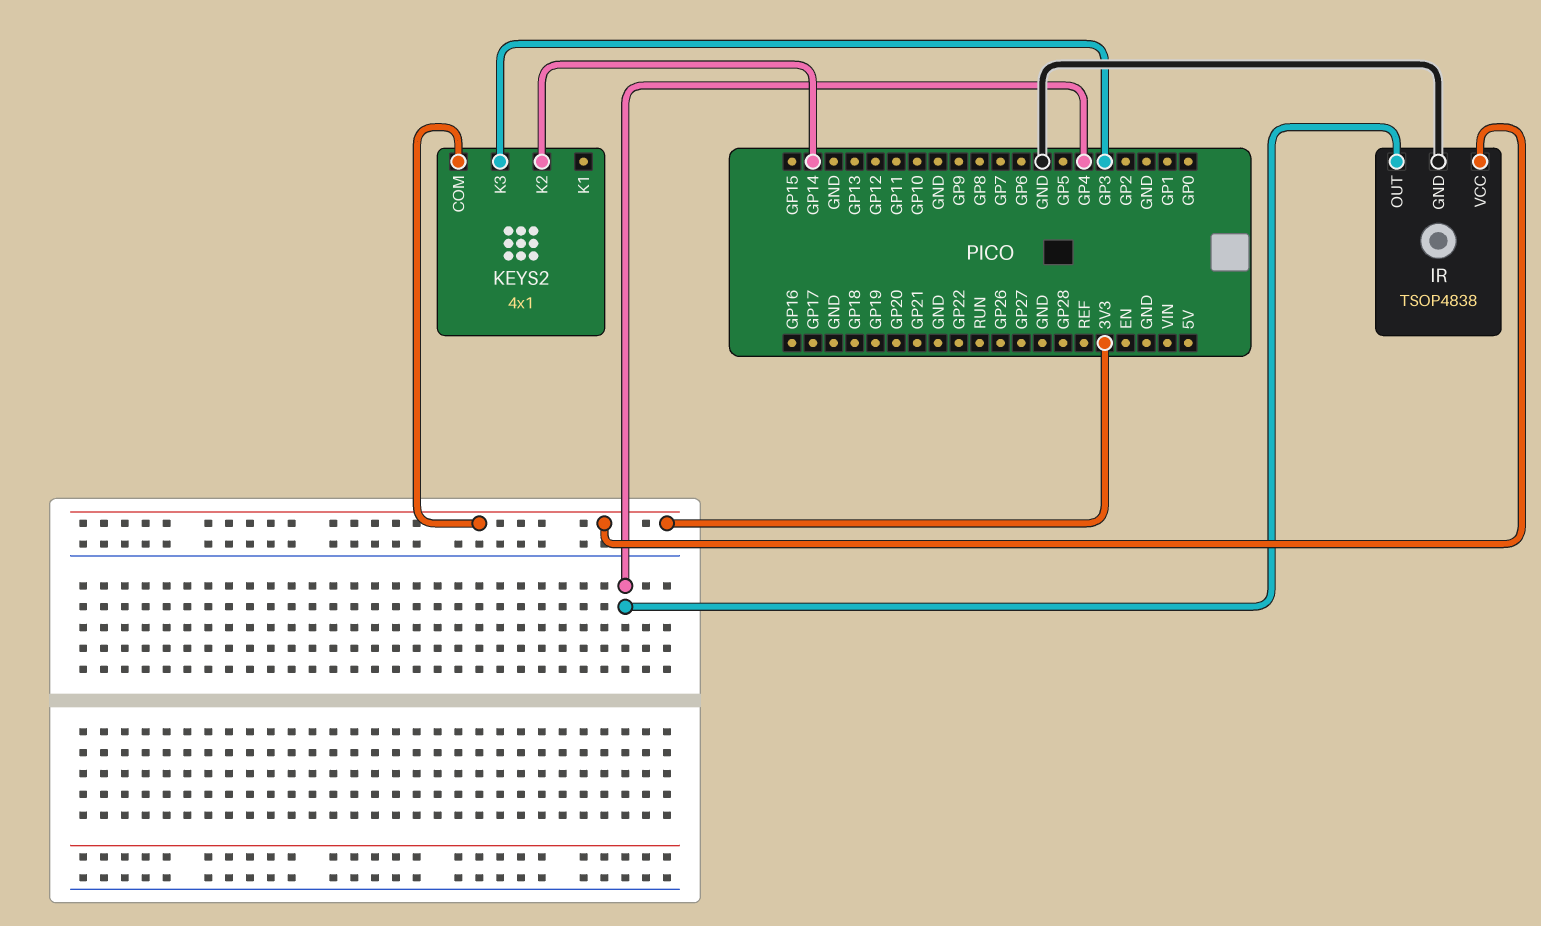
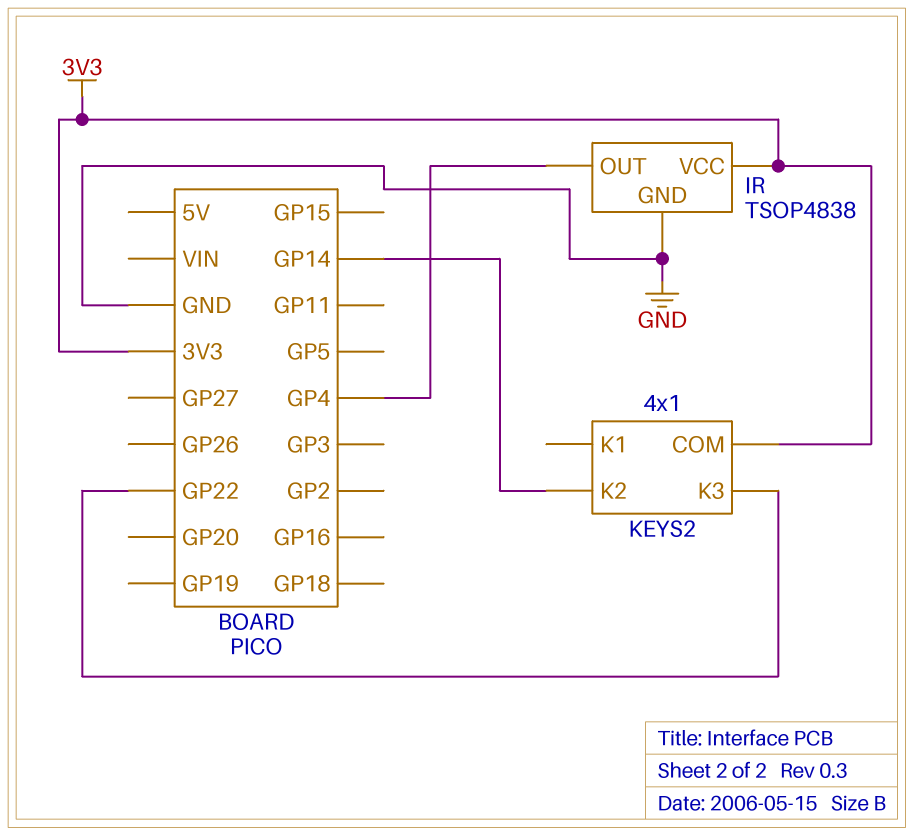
KEYS2 pin K3: GP3 -> GP22

